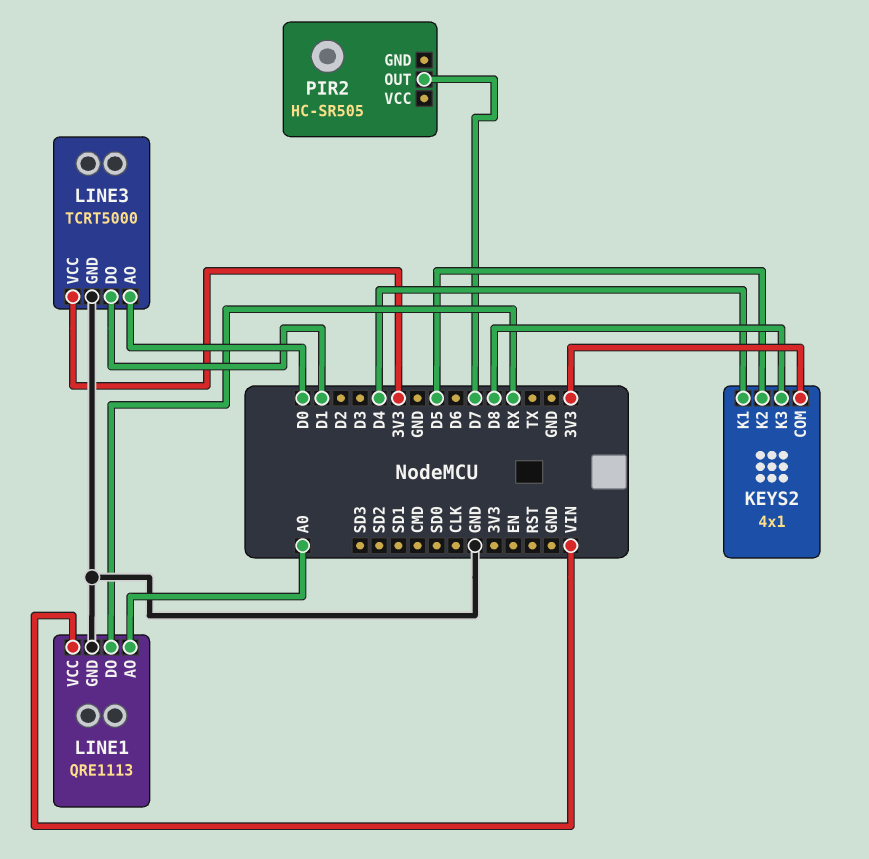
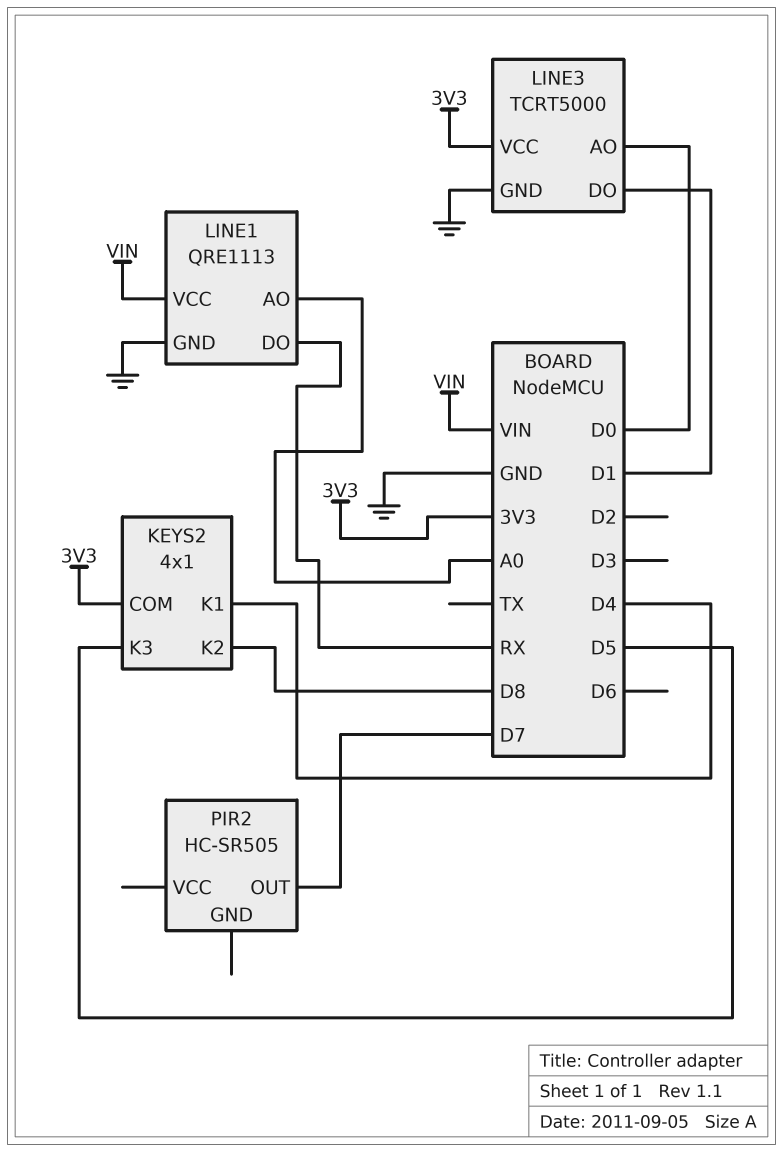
KEYS2 pin K2: D5 -> D8
KEYS2 pin K3: D8 -> D5

